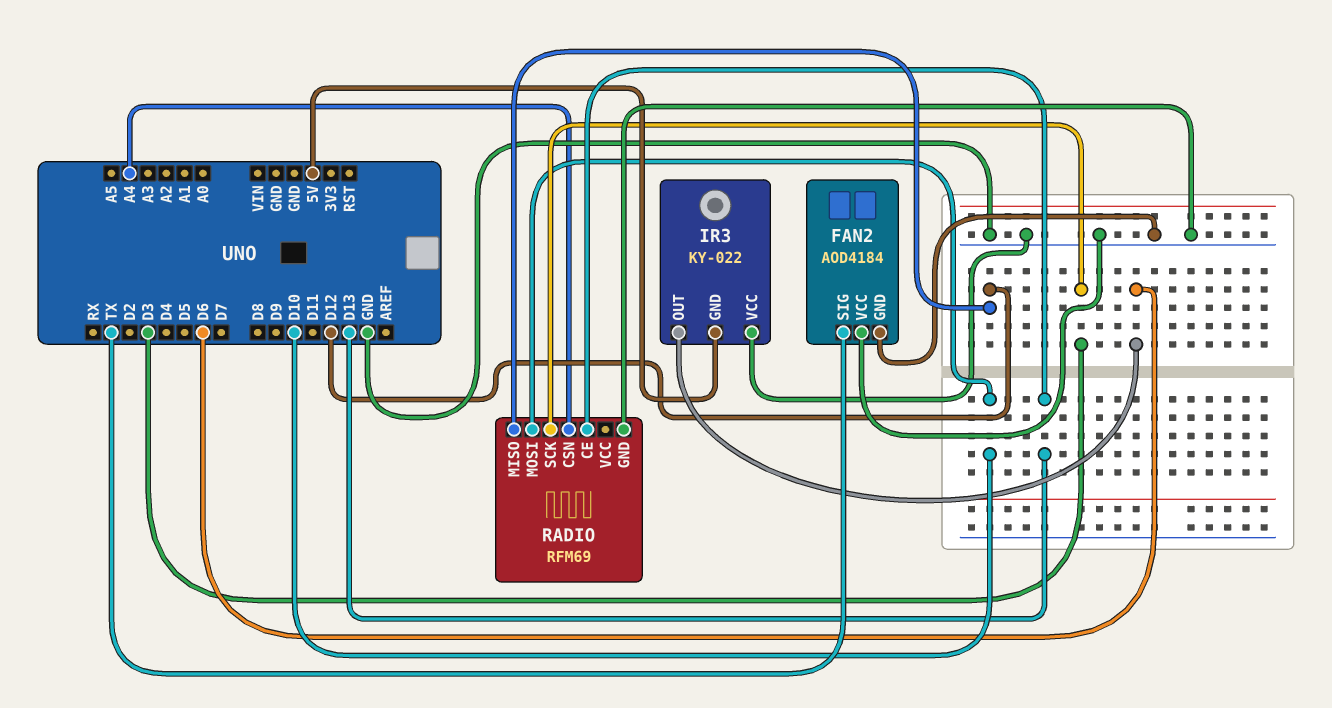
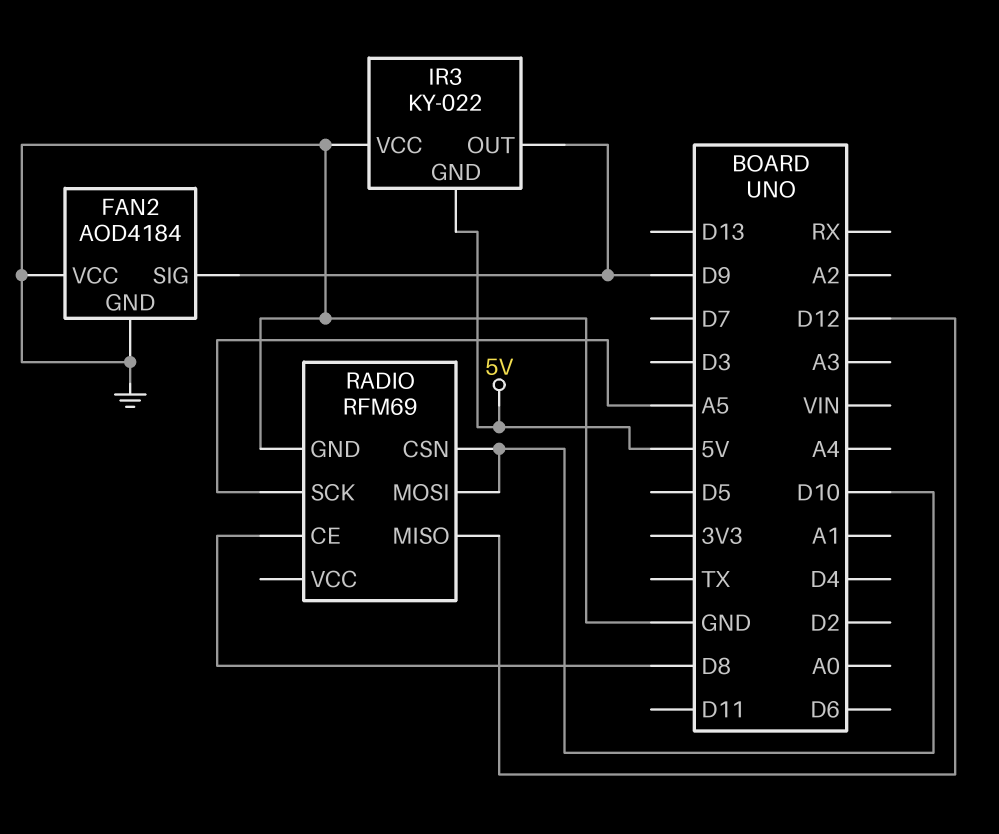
FAN2 pin SIG: TX -> D9
IR3 pin OUT: D6 -> D9
RADIO pin CE: D13 -> D8
RADIO pin CSN: A4 -> D10
RADIO pin SCK: D3 -> A5

